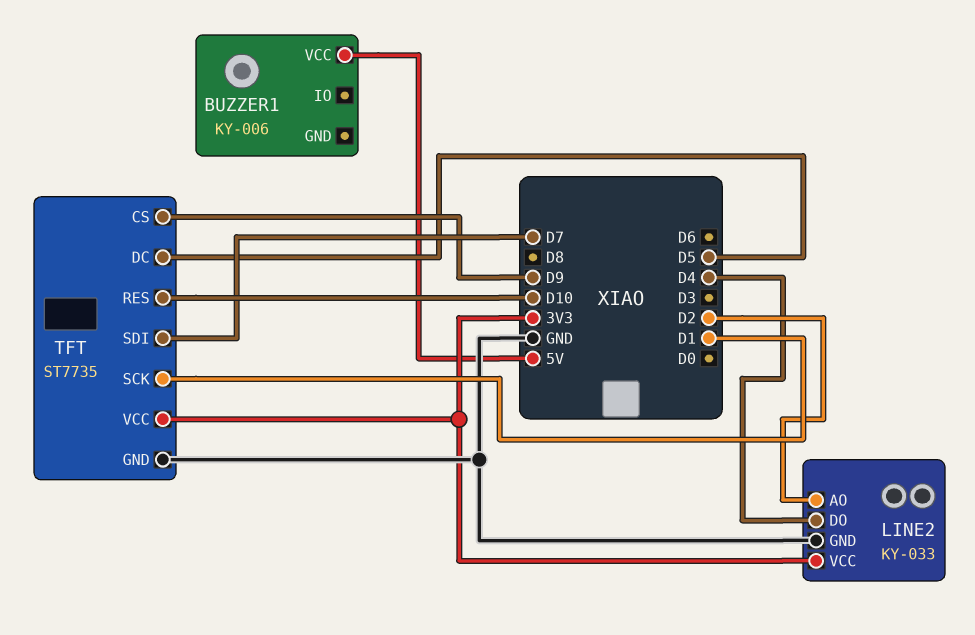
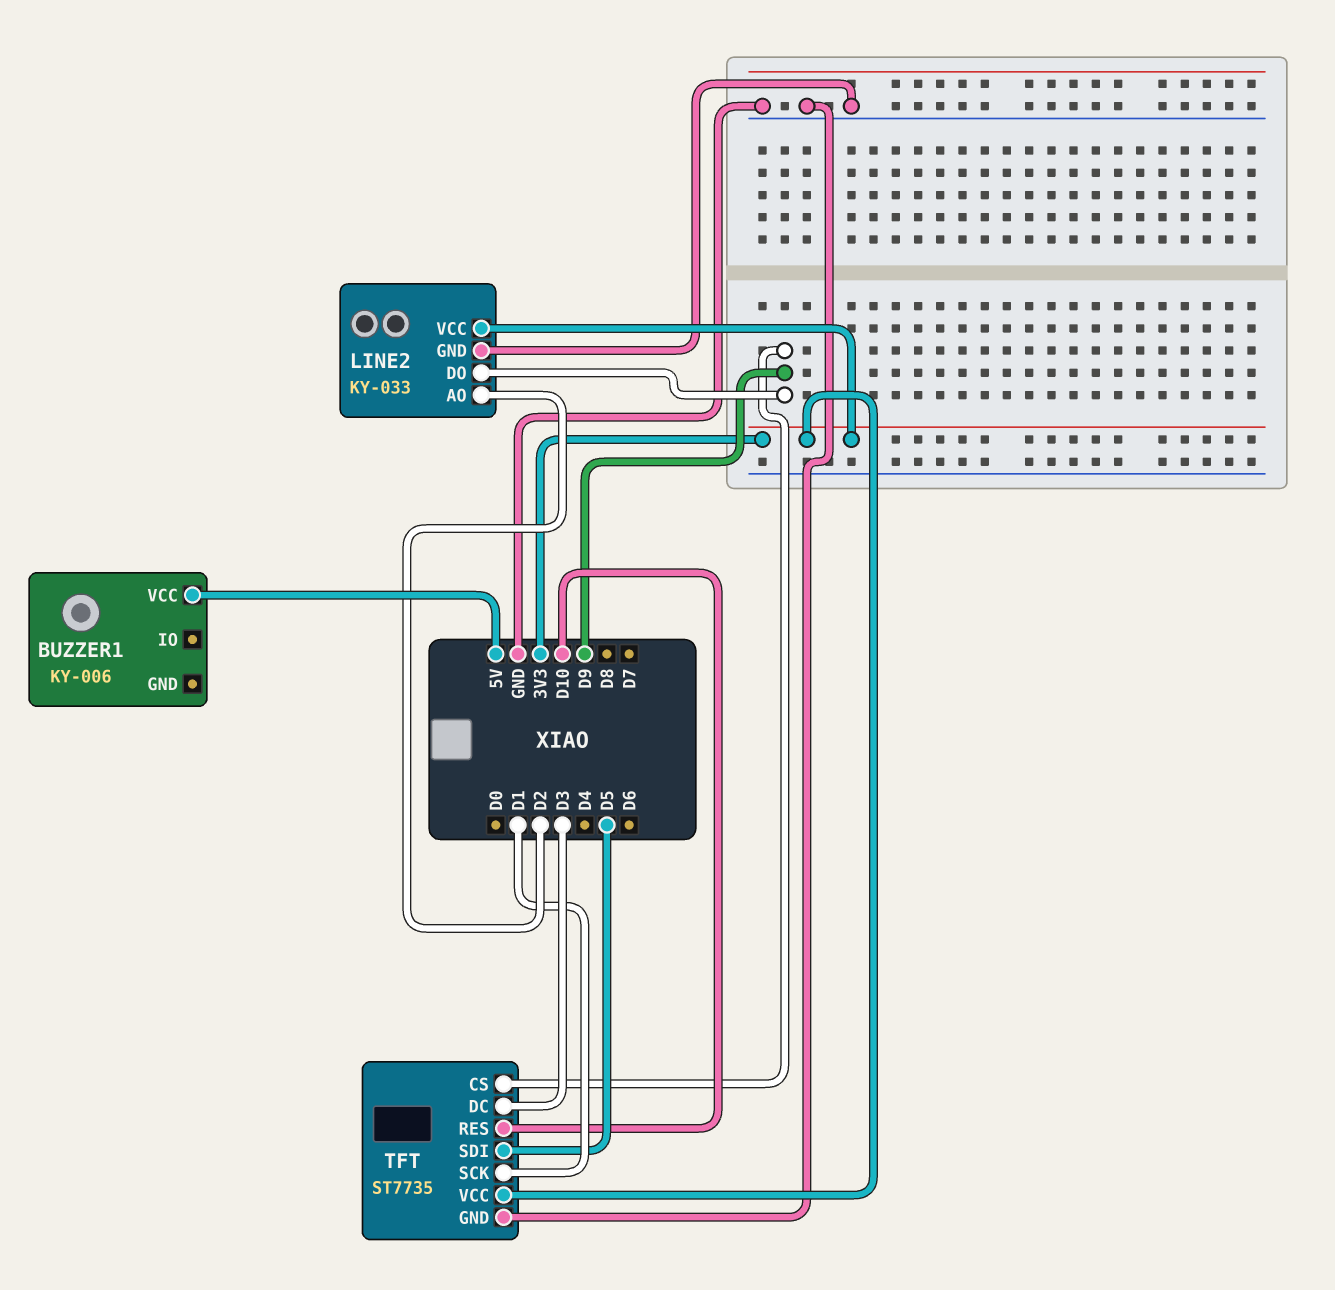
LINE2 pin DO: D4 -> D9
TFT pin DC: D5 -> D3
TFT pin SDI: D7 -> D5

